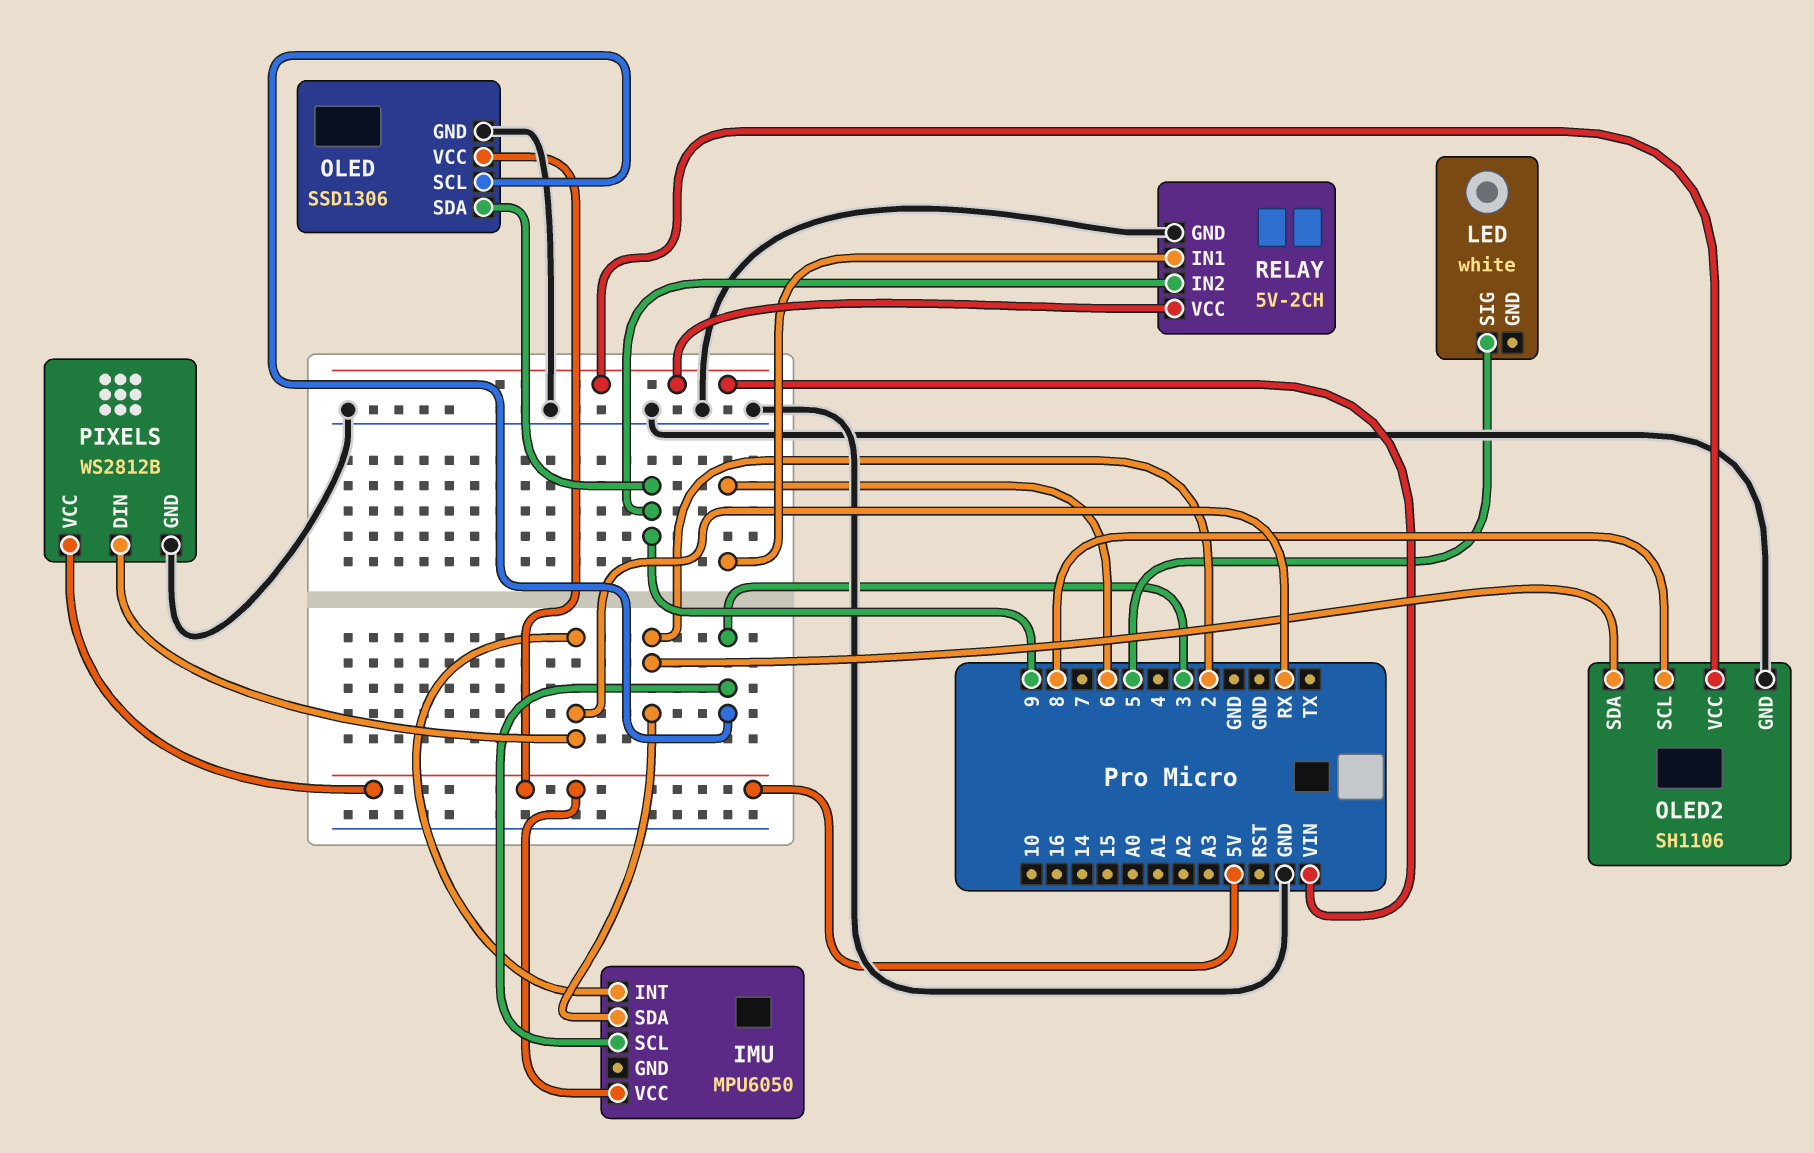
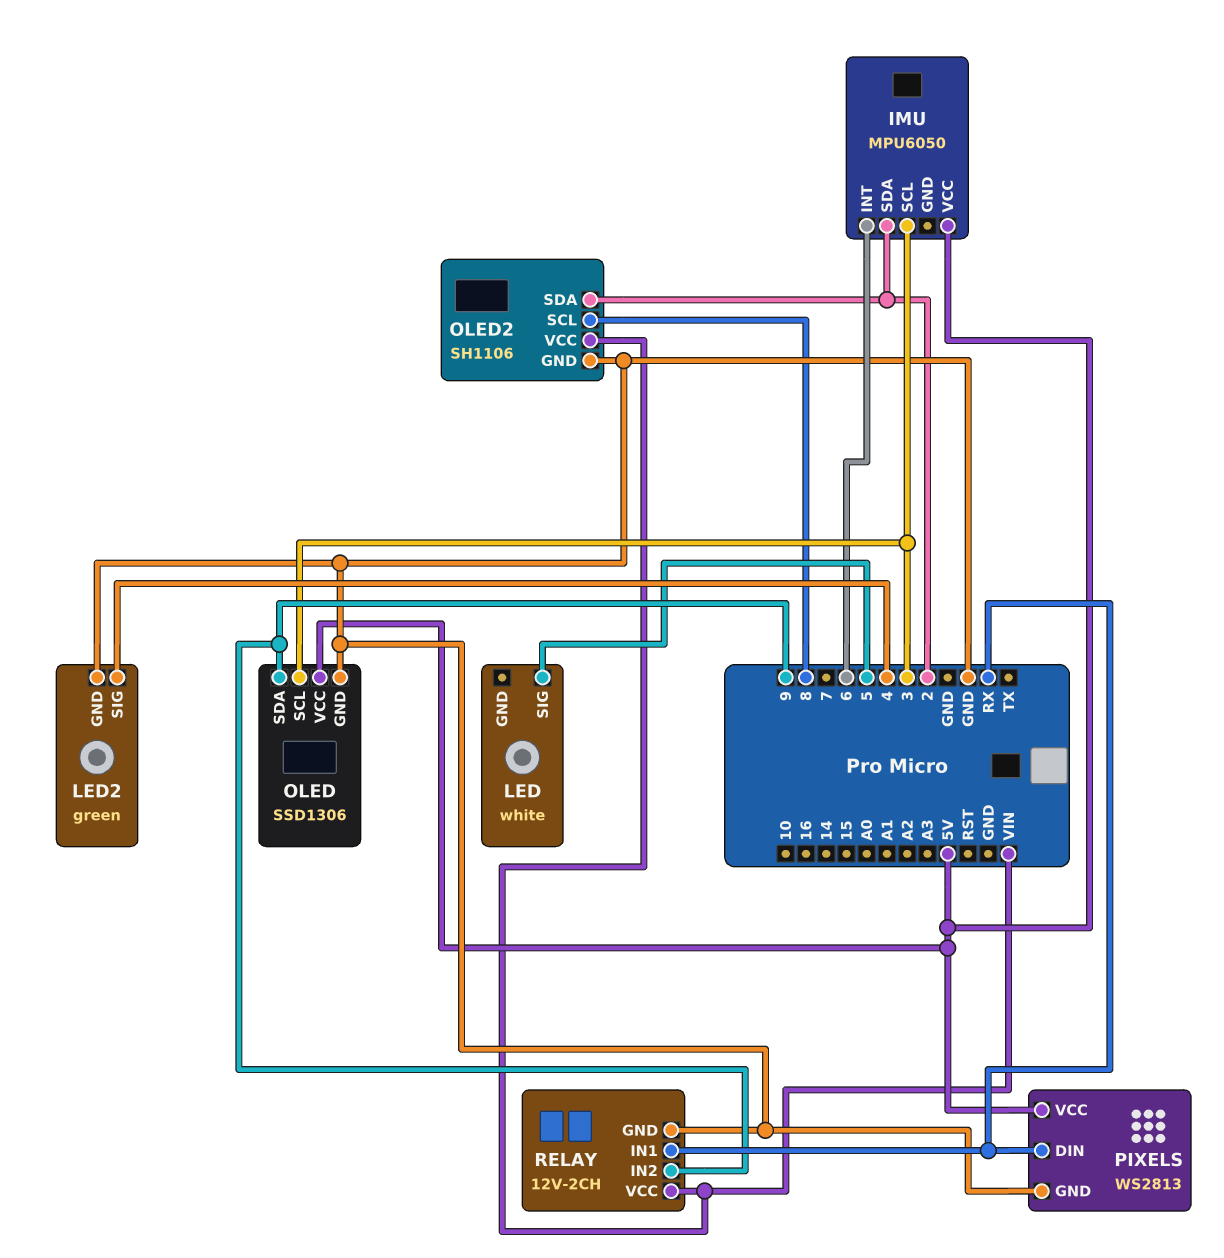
IMU pin INT: RX -> 6
LED2: none -> green
LED2 pin GND: none -> GND
LED2 pin SIG: none -> 4
PIXELS: WS2812B -> WS2813
RELAY: 5V-2CH -> 12V-2CH
RELAY pin IN1: 6 -> RX

